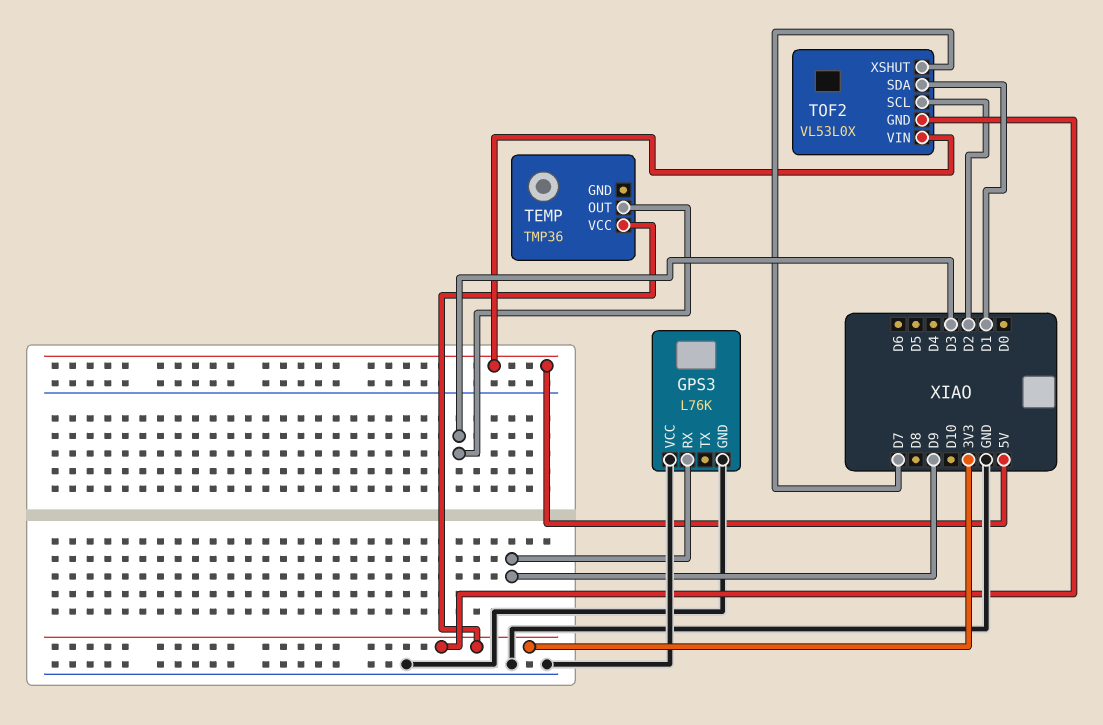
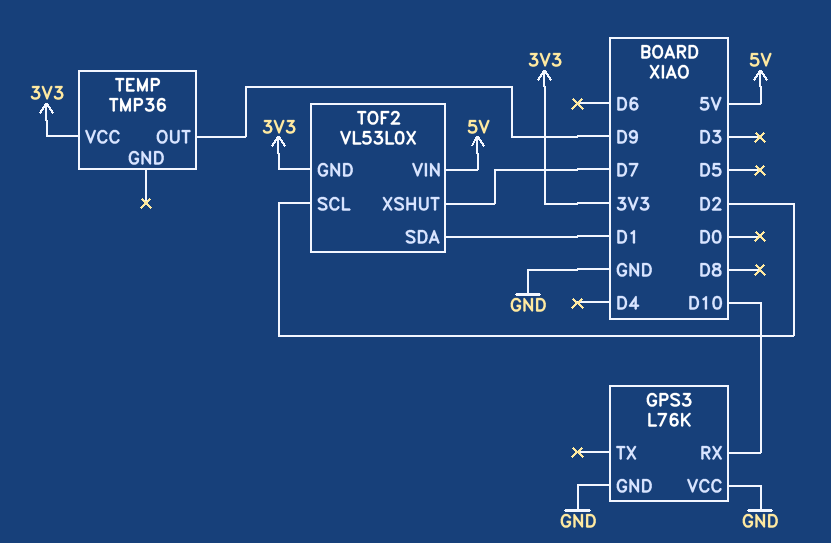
GPS3 pin RX: D9 -> D10
TEMP pin OUT: D3 -> D9

